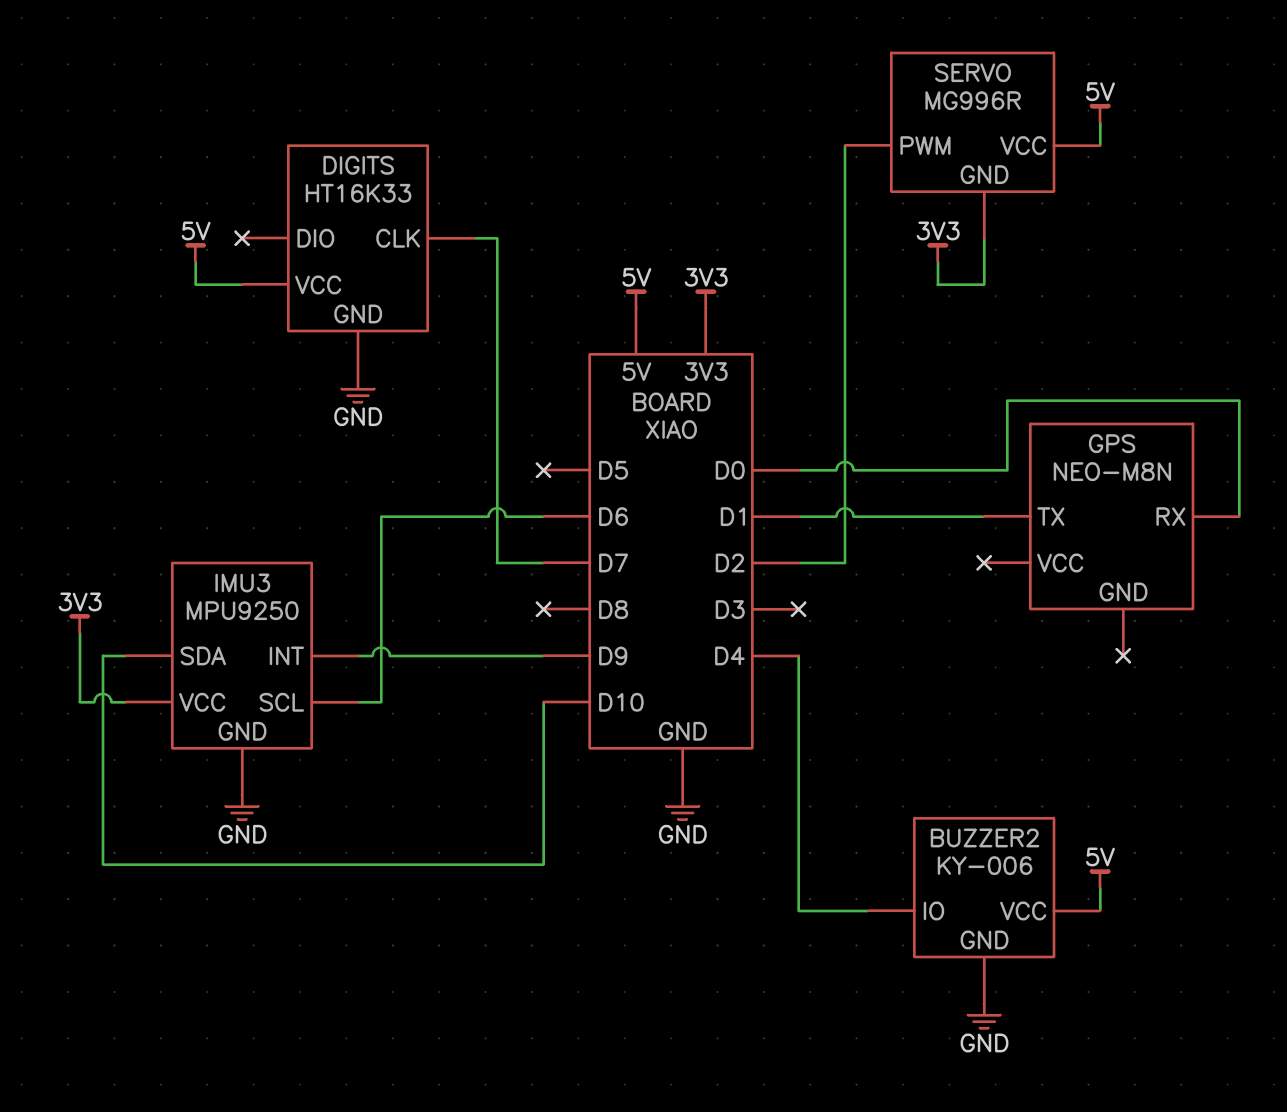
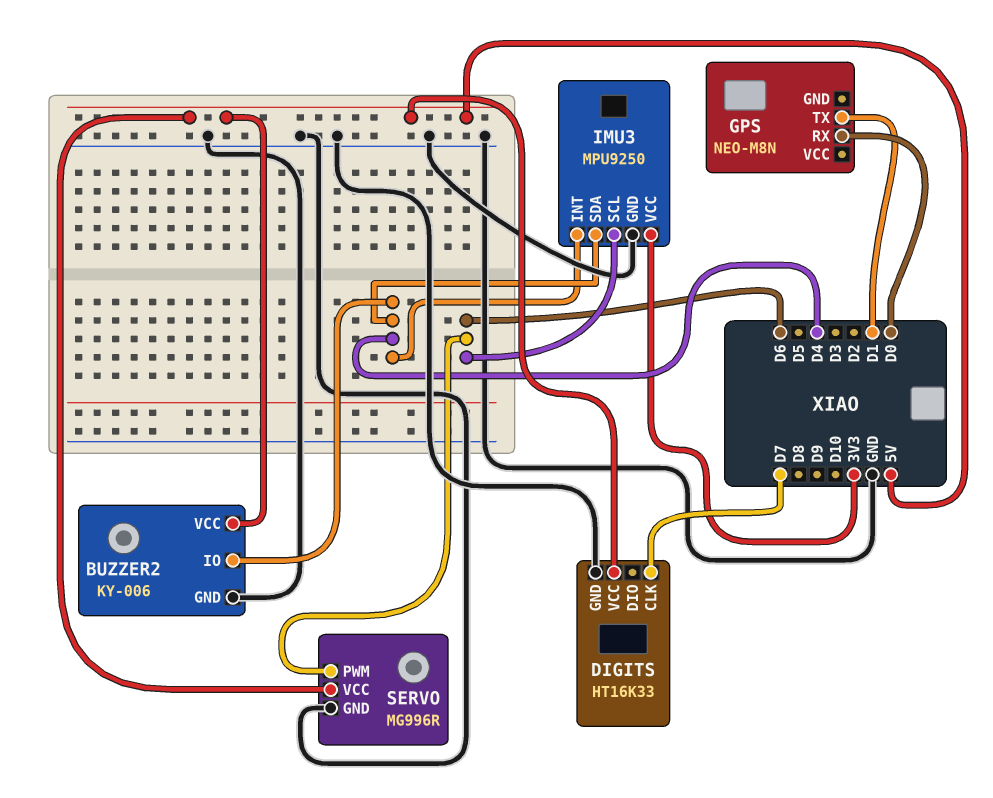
IMU3 pin INT: D9 -> D4
IMU3 pin SDA: D10 -> D4
SERVO pin GND: 3V3 -> GND
SERVO pin PWM: D2 -> D6

